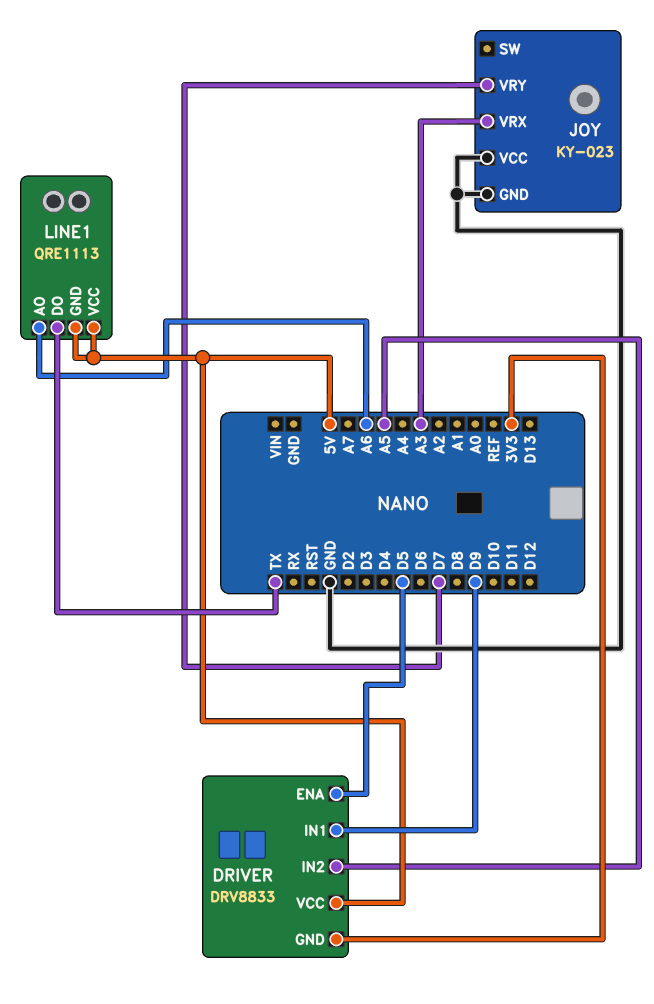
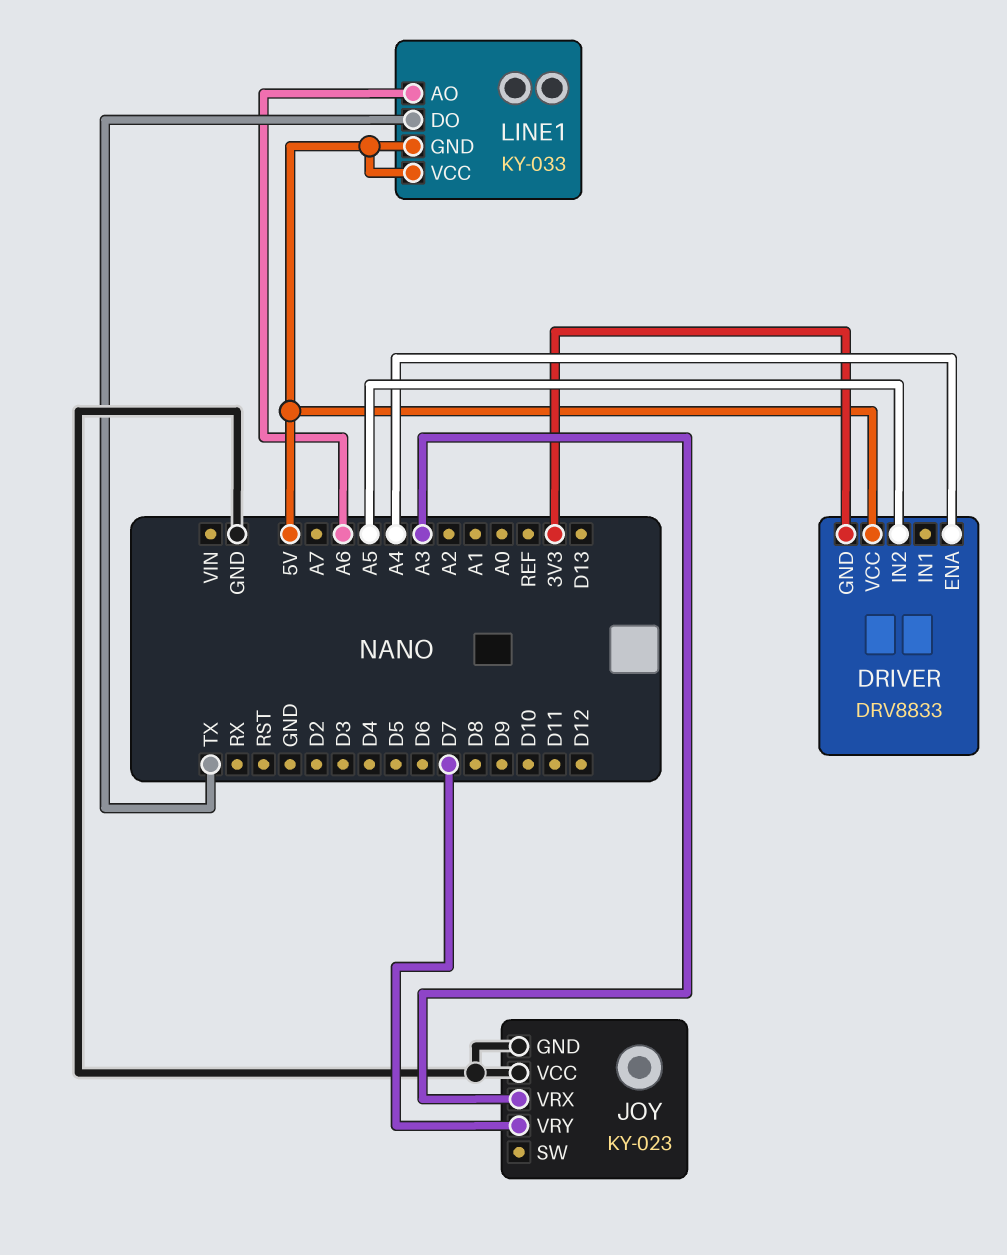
DRIVER pin ENA: D5 -> A4
DRIVER pin IN1: D9 -> none
LINE1: QRE1113 -> KY-033

